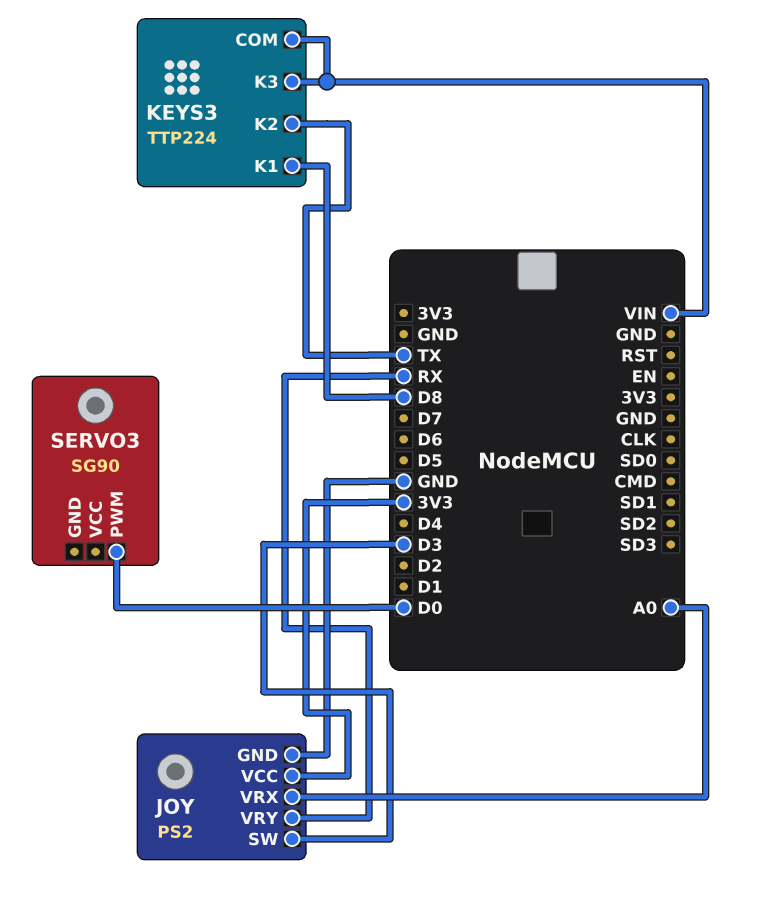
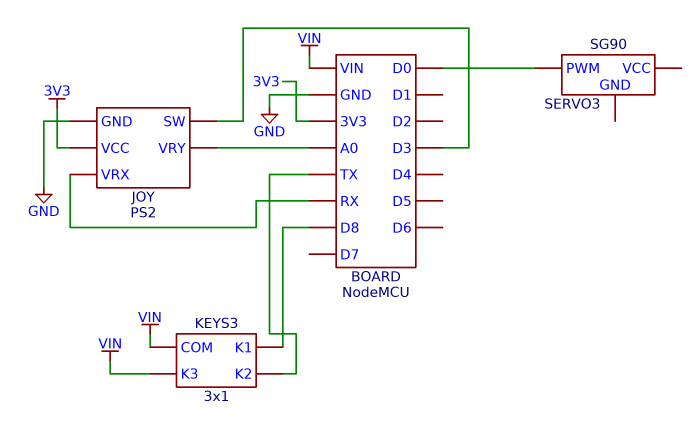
JOY pin VRX: A0 -> RX
JOY pin VRY: RX -> A0
KEYS3: TTP224 -> 3x1

